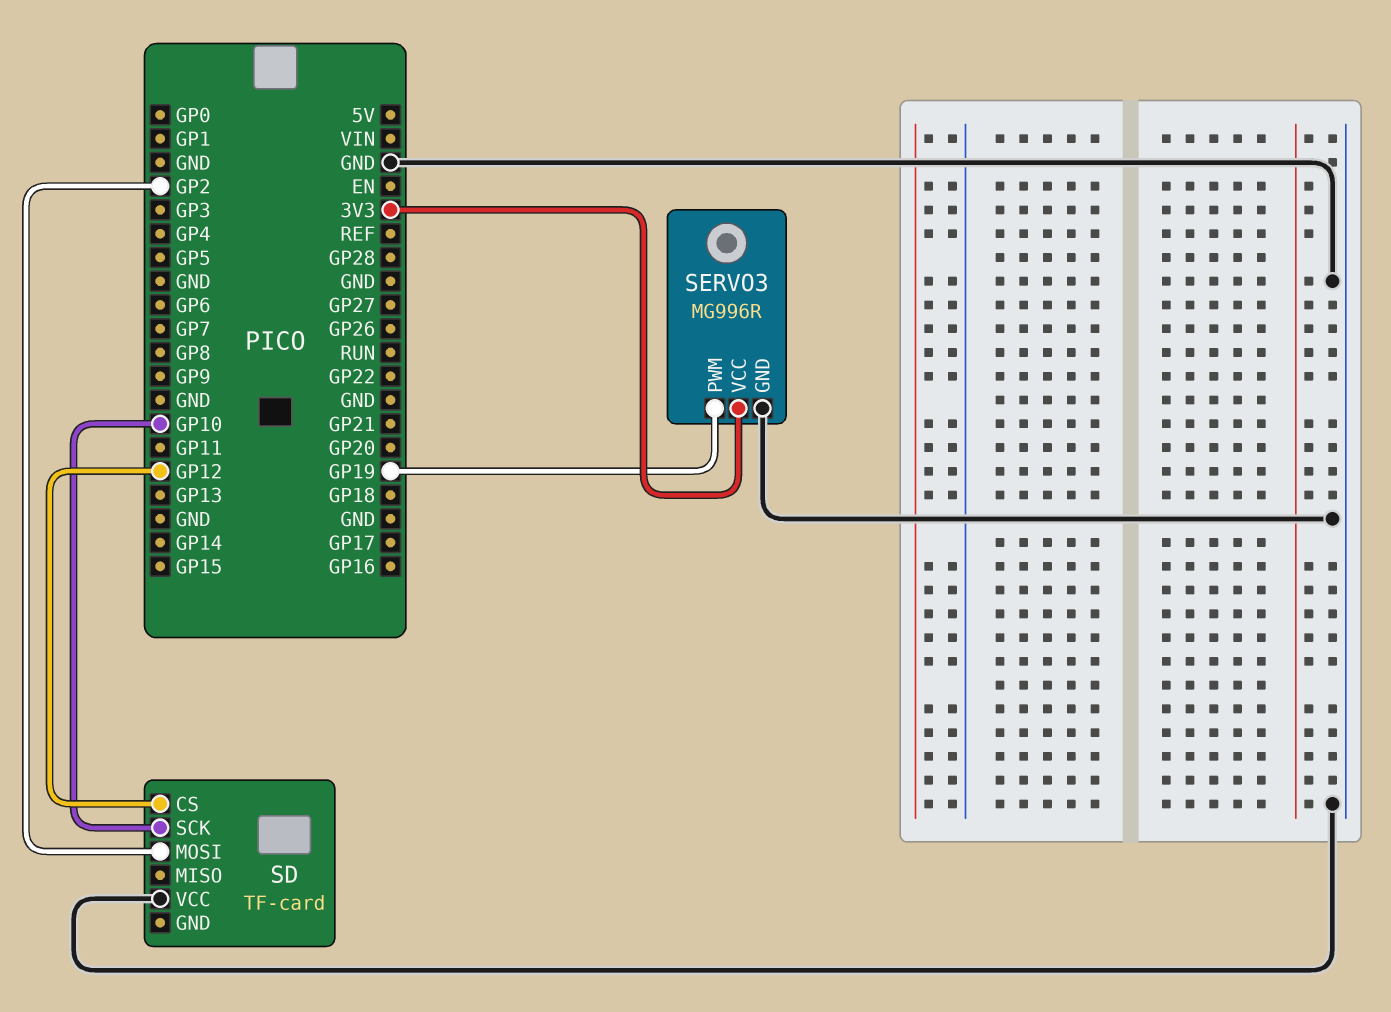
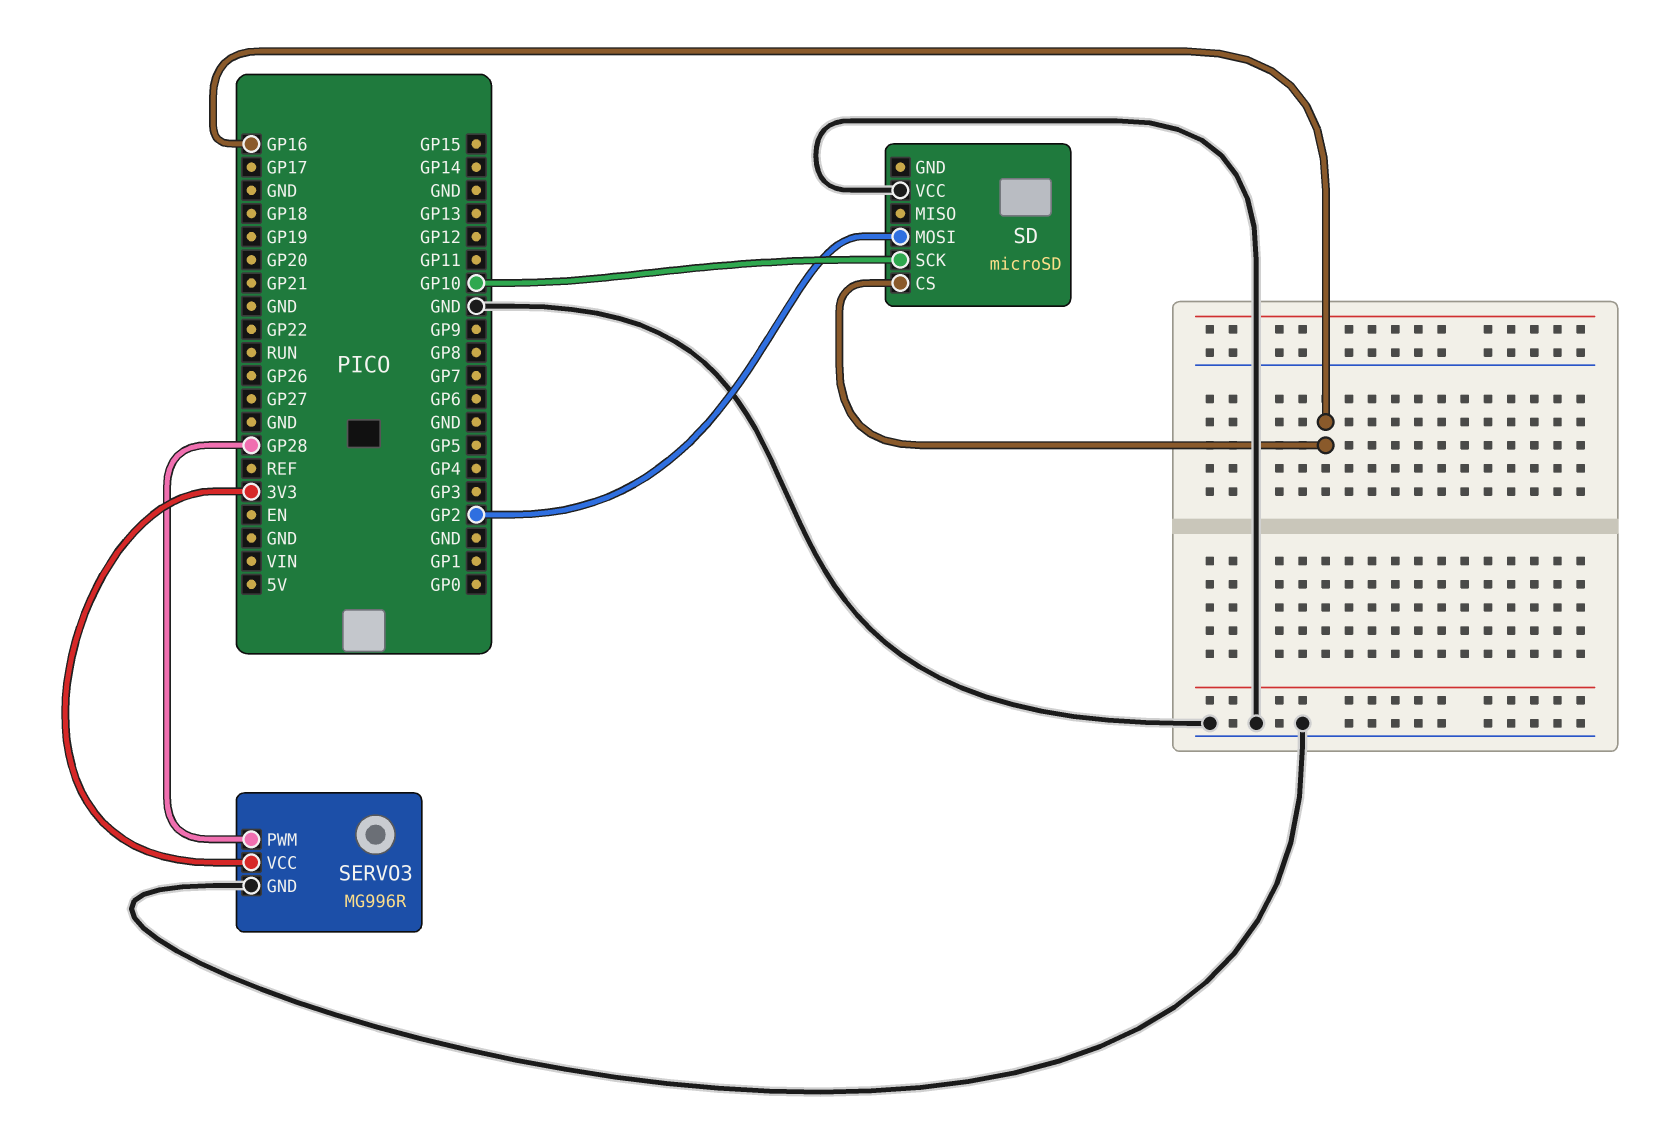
SD: TF-card -> microSD
SD pin CS: GP12 -> GP16
SERVO3 pin PWM: GP19 -> GP28

